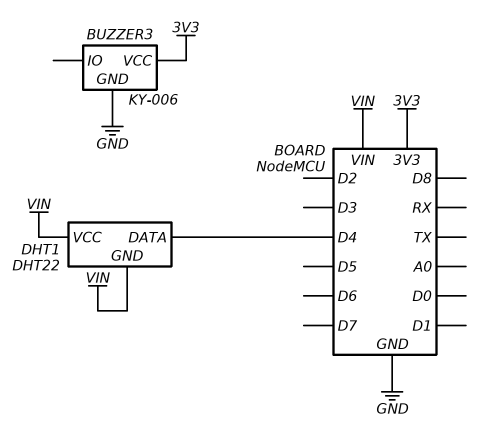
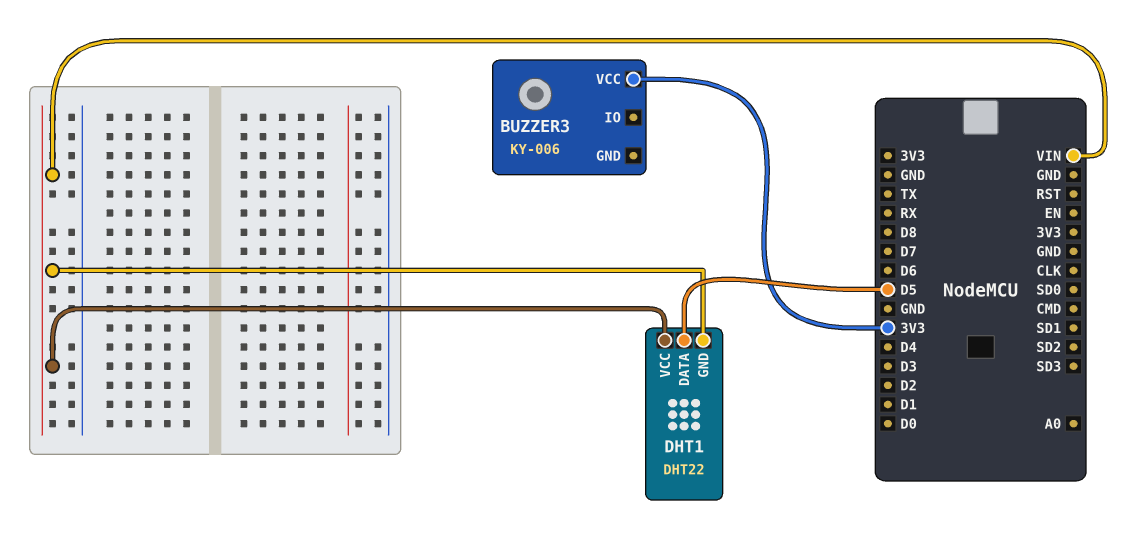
BUZZER3 pin GND: GND -> none
DHT1 pin DATA: D4 -> D5

